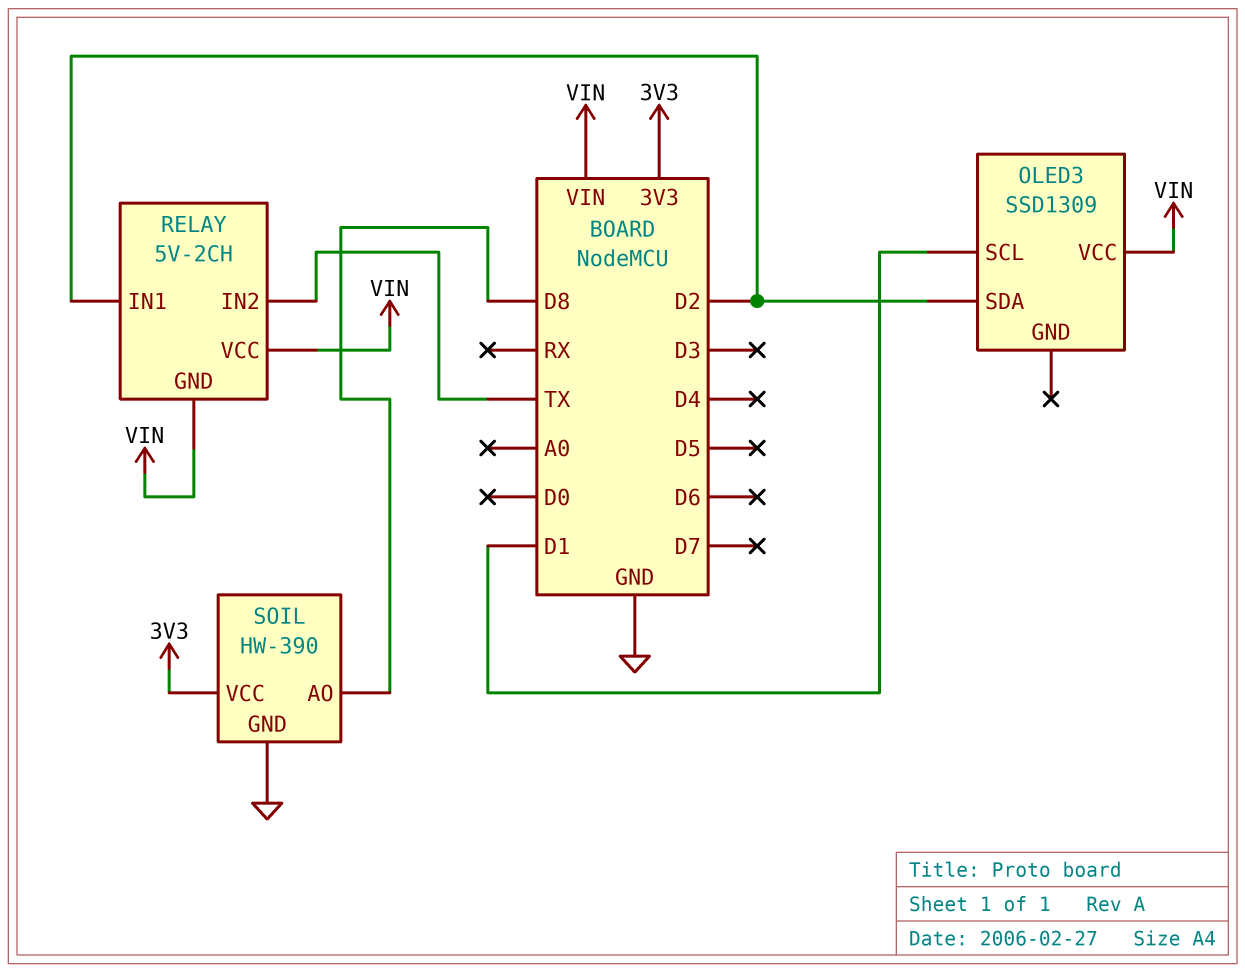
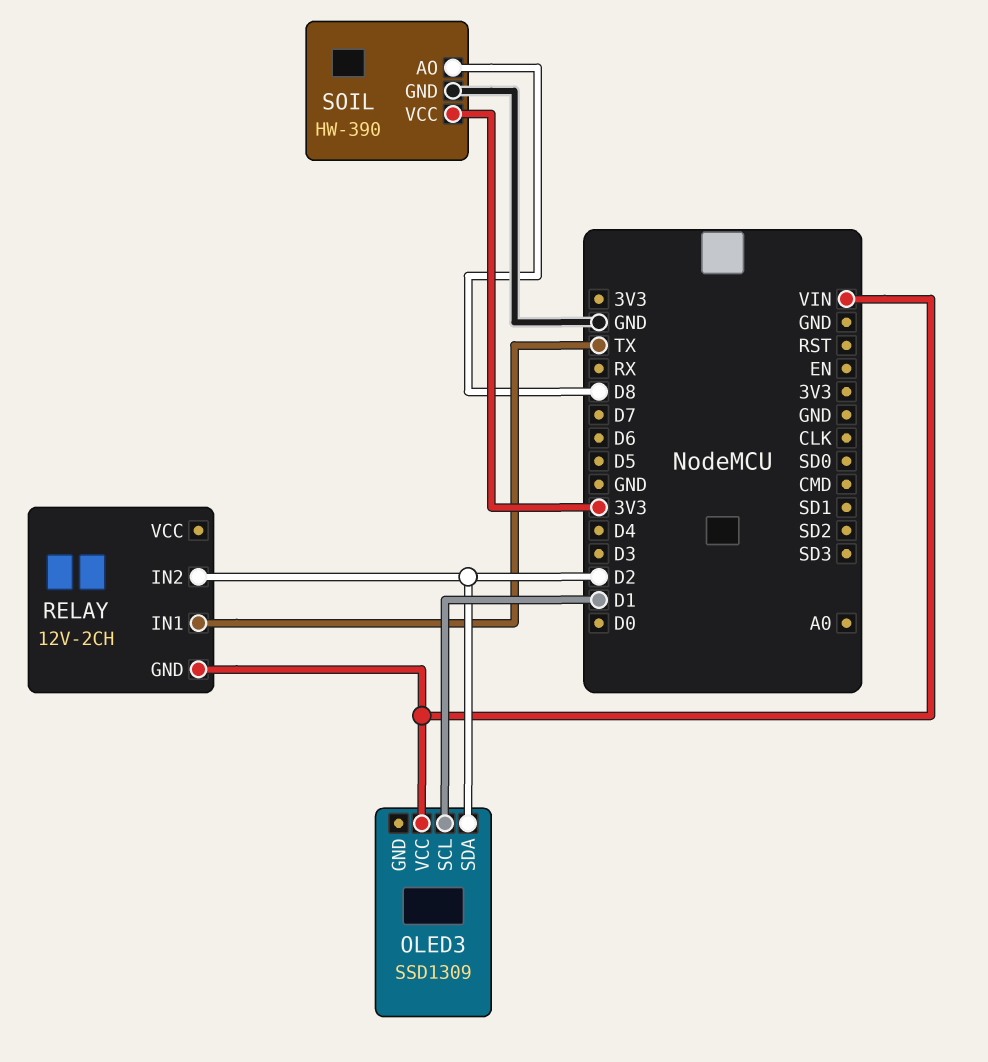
RELAY: 5V-2CH -> 12V-2CH
RELAY pin IN1: D2 -> TX
RELAY pin IN2: TX -> D2
RELAY pin VCC: VIN -> none

